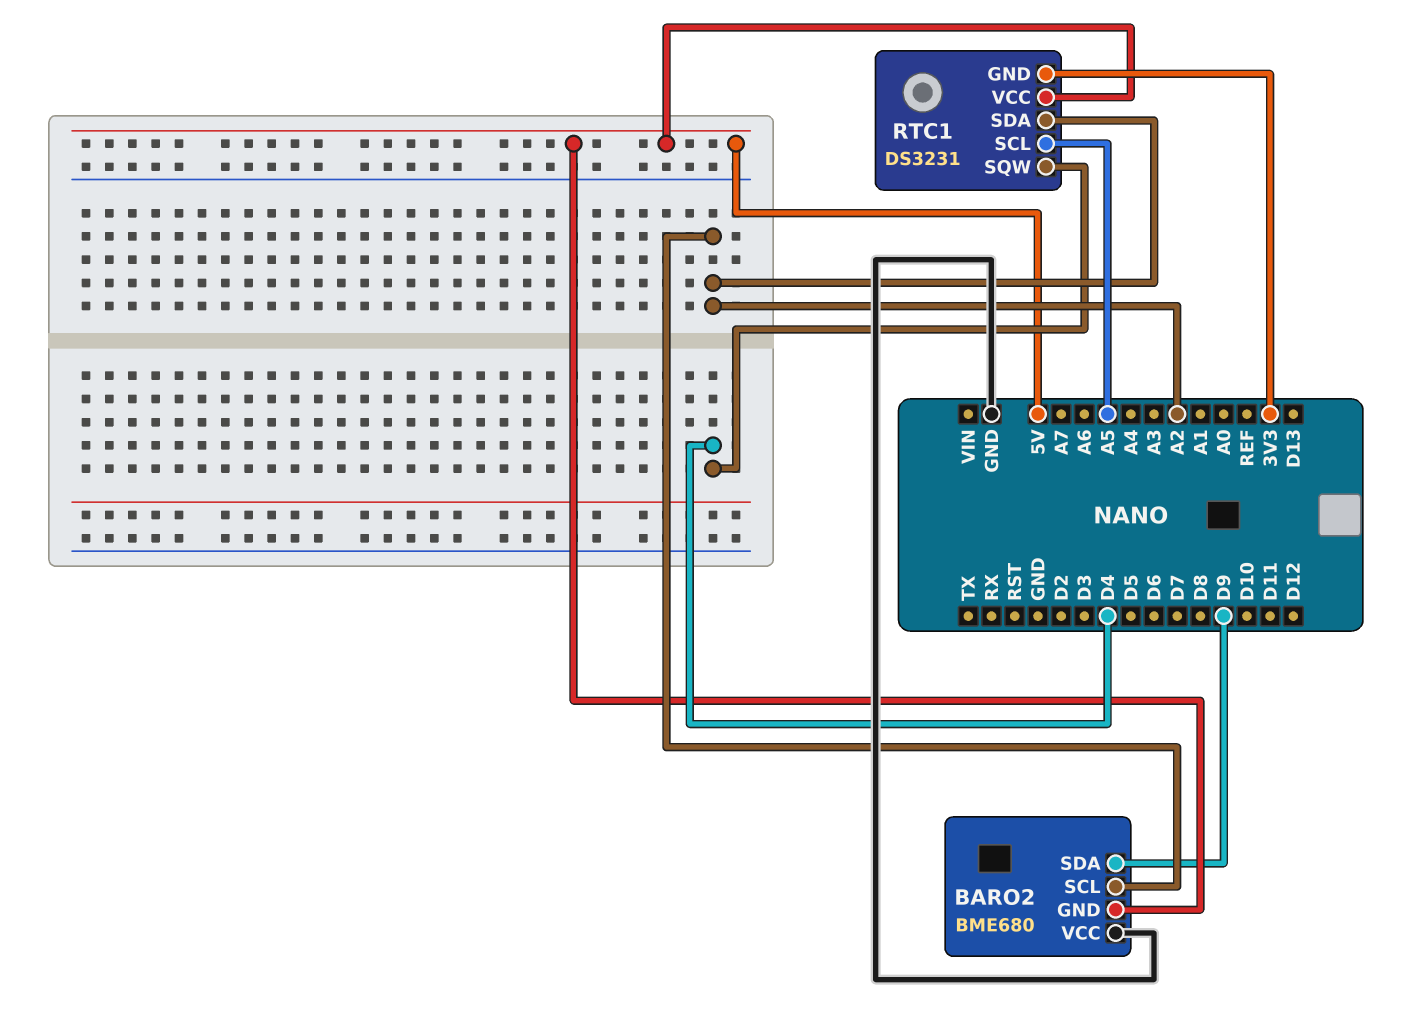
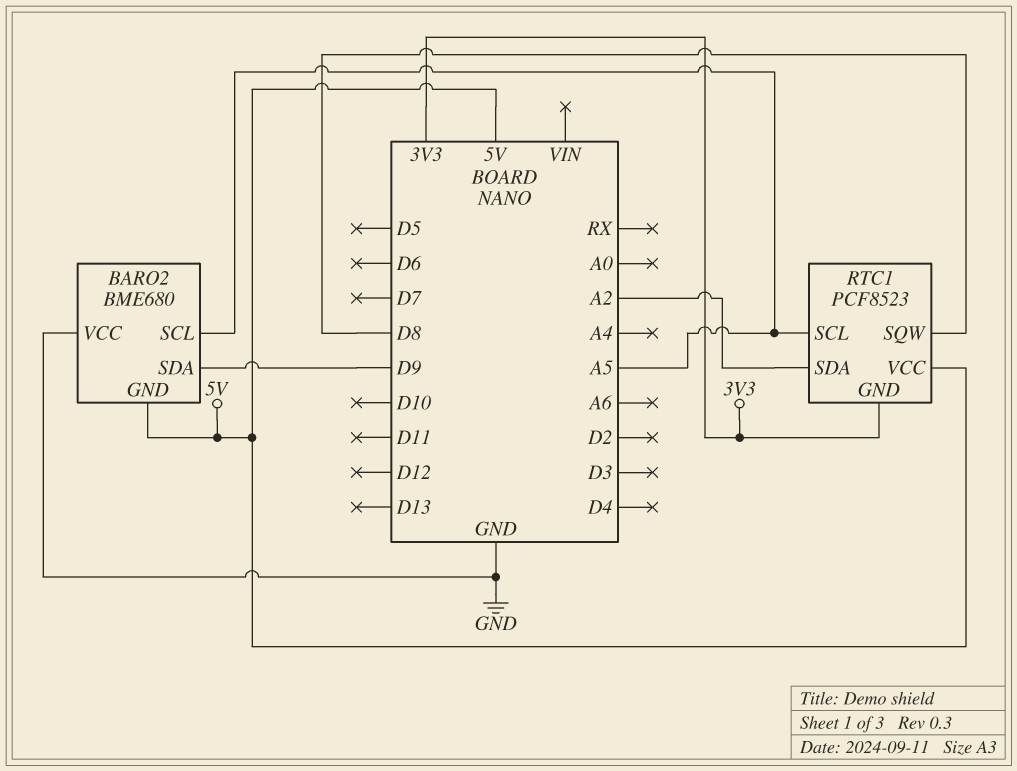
BARO2 pin SCL: A2 -> A5
RTC1: DS3231 -> PCF8523
RTC1 pin SQW: D4 -> D8

